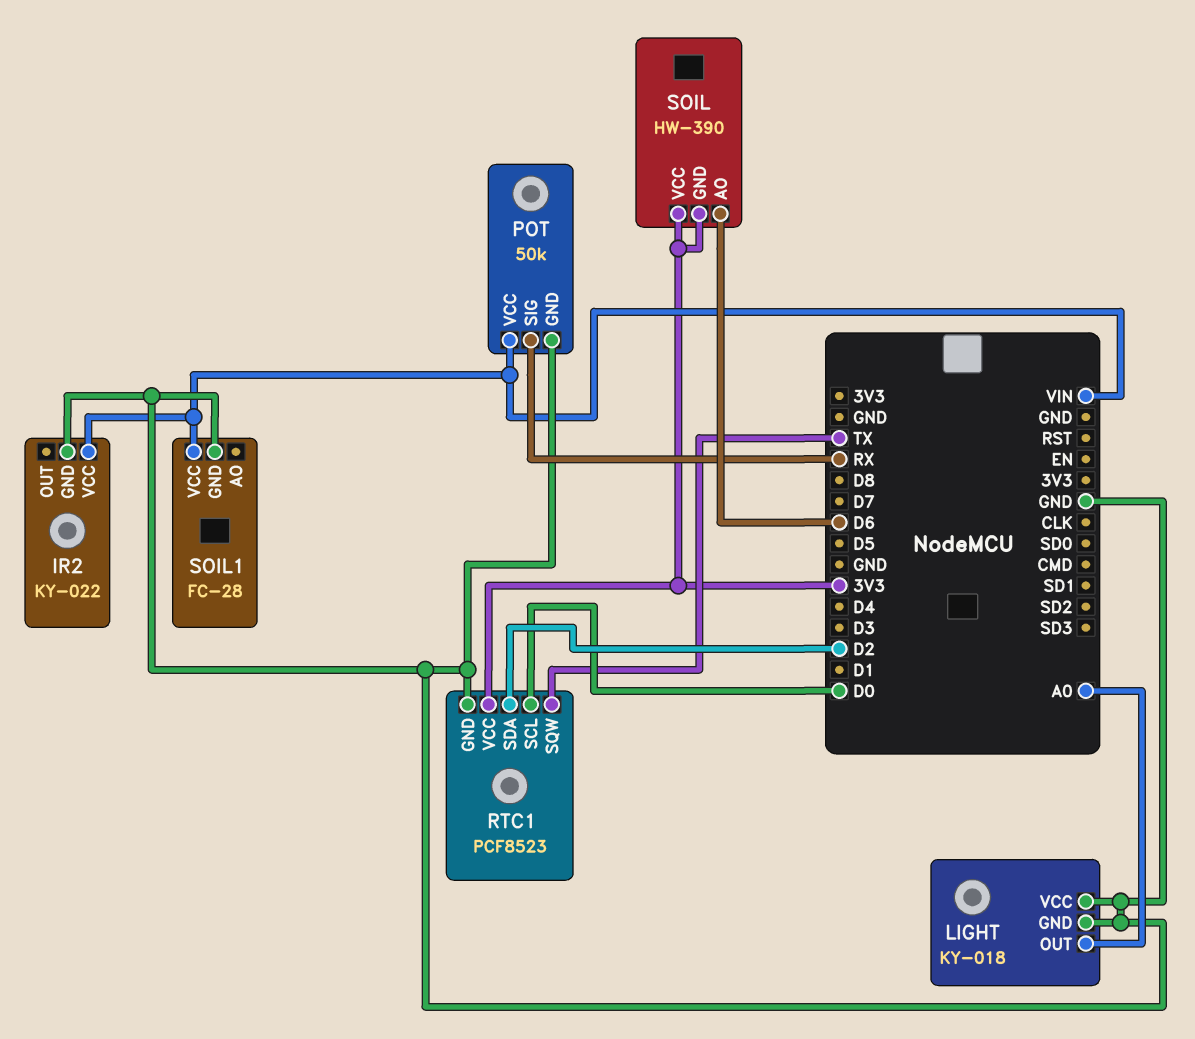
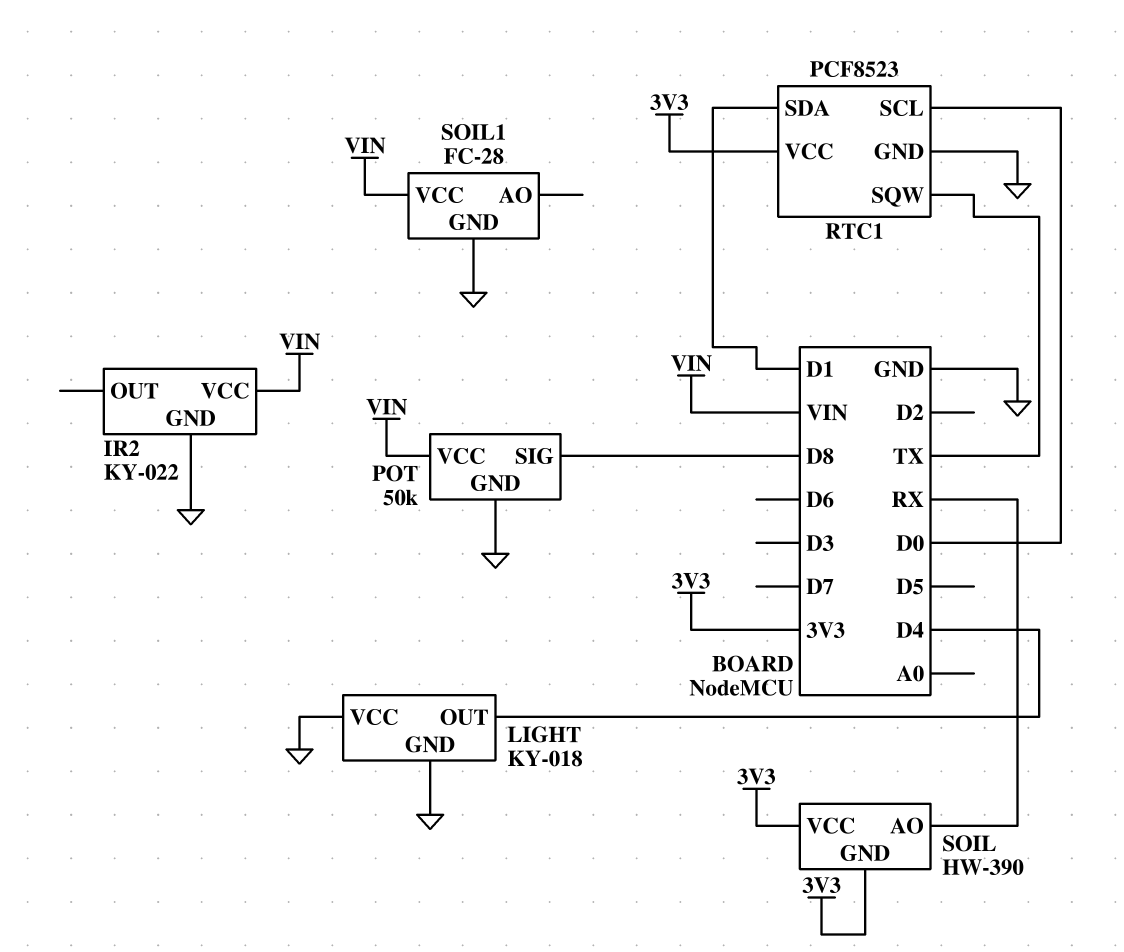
LIGHT pin OUT: A0 -> D4
POT pin SIG: RX -> D8
RTC1 pin SDA: D2 -> D1
SOIL pin AO: D6 -> RX

